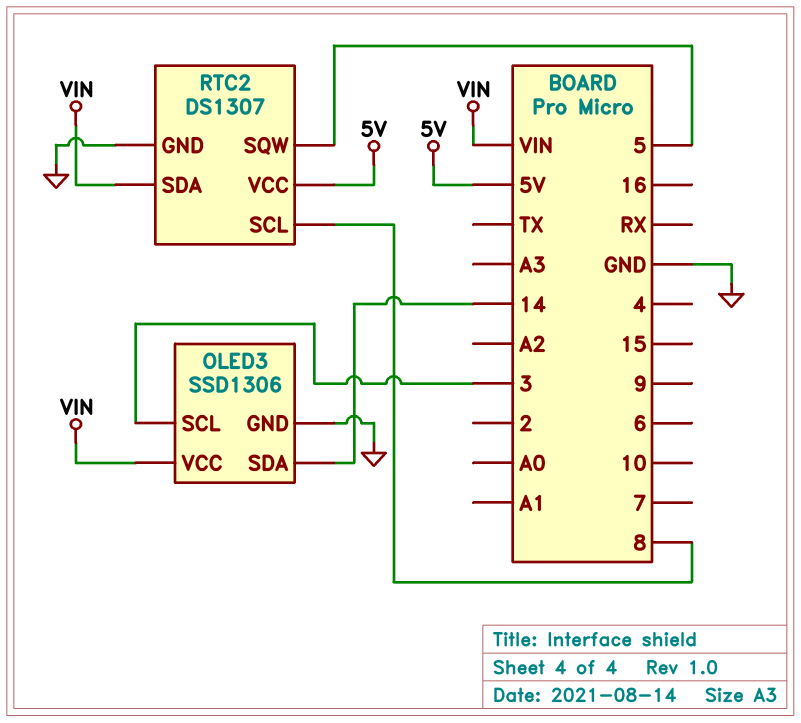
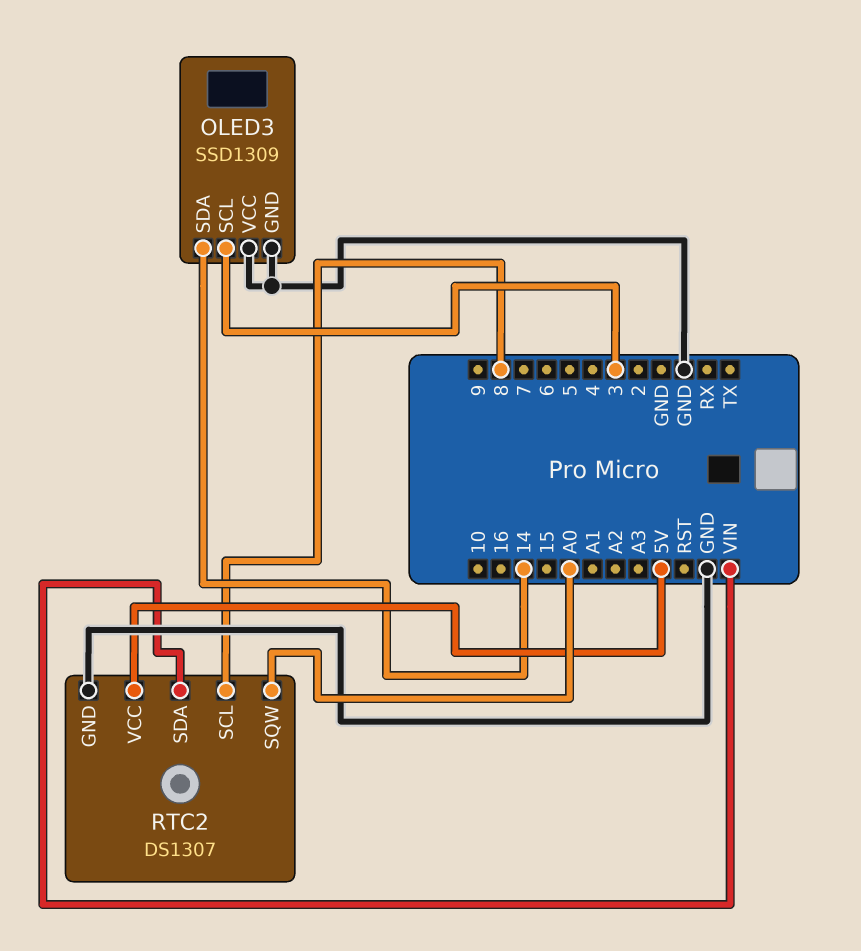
OLED3: SSD1306 -> SSD1309
OLED3 pin VCC: VIN -> GND
RTC2 pin SQW: 5 -> A0

